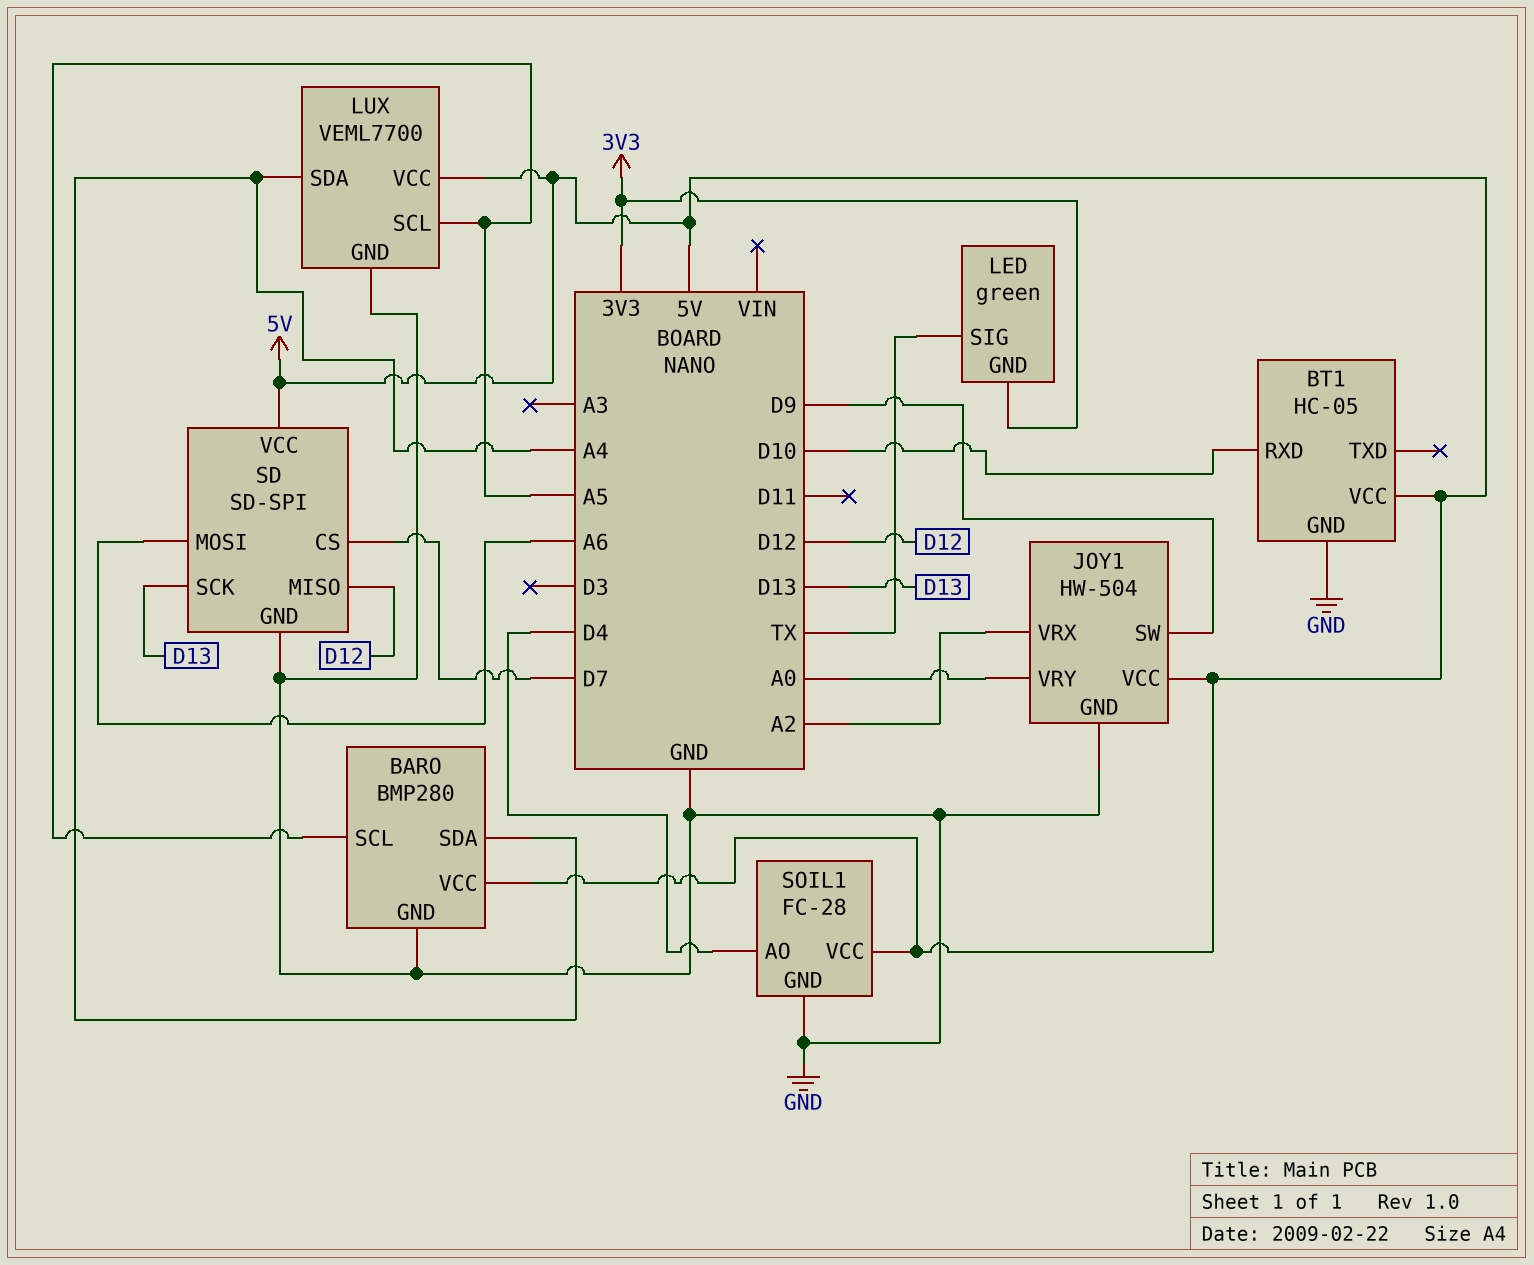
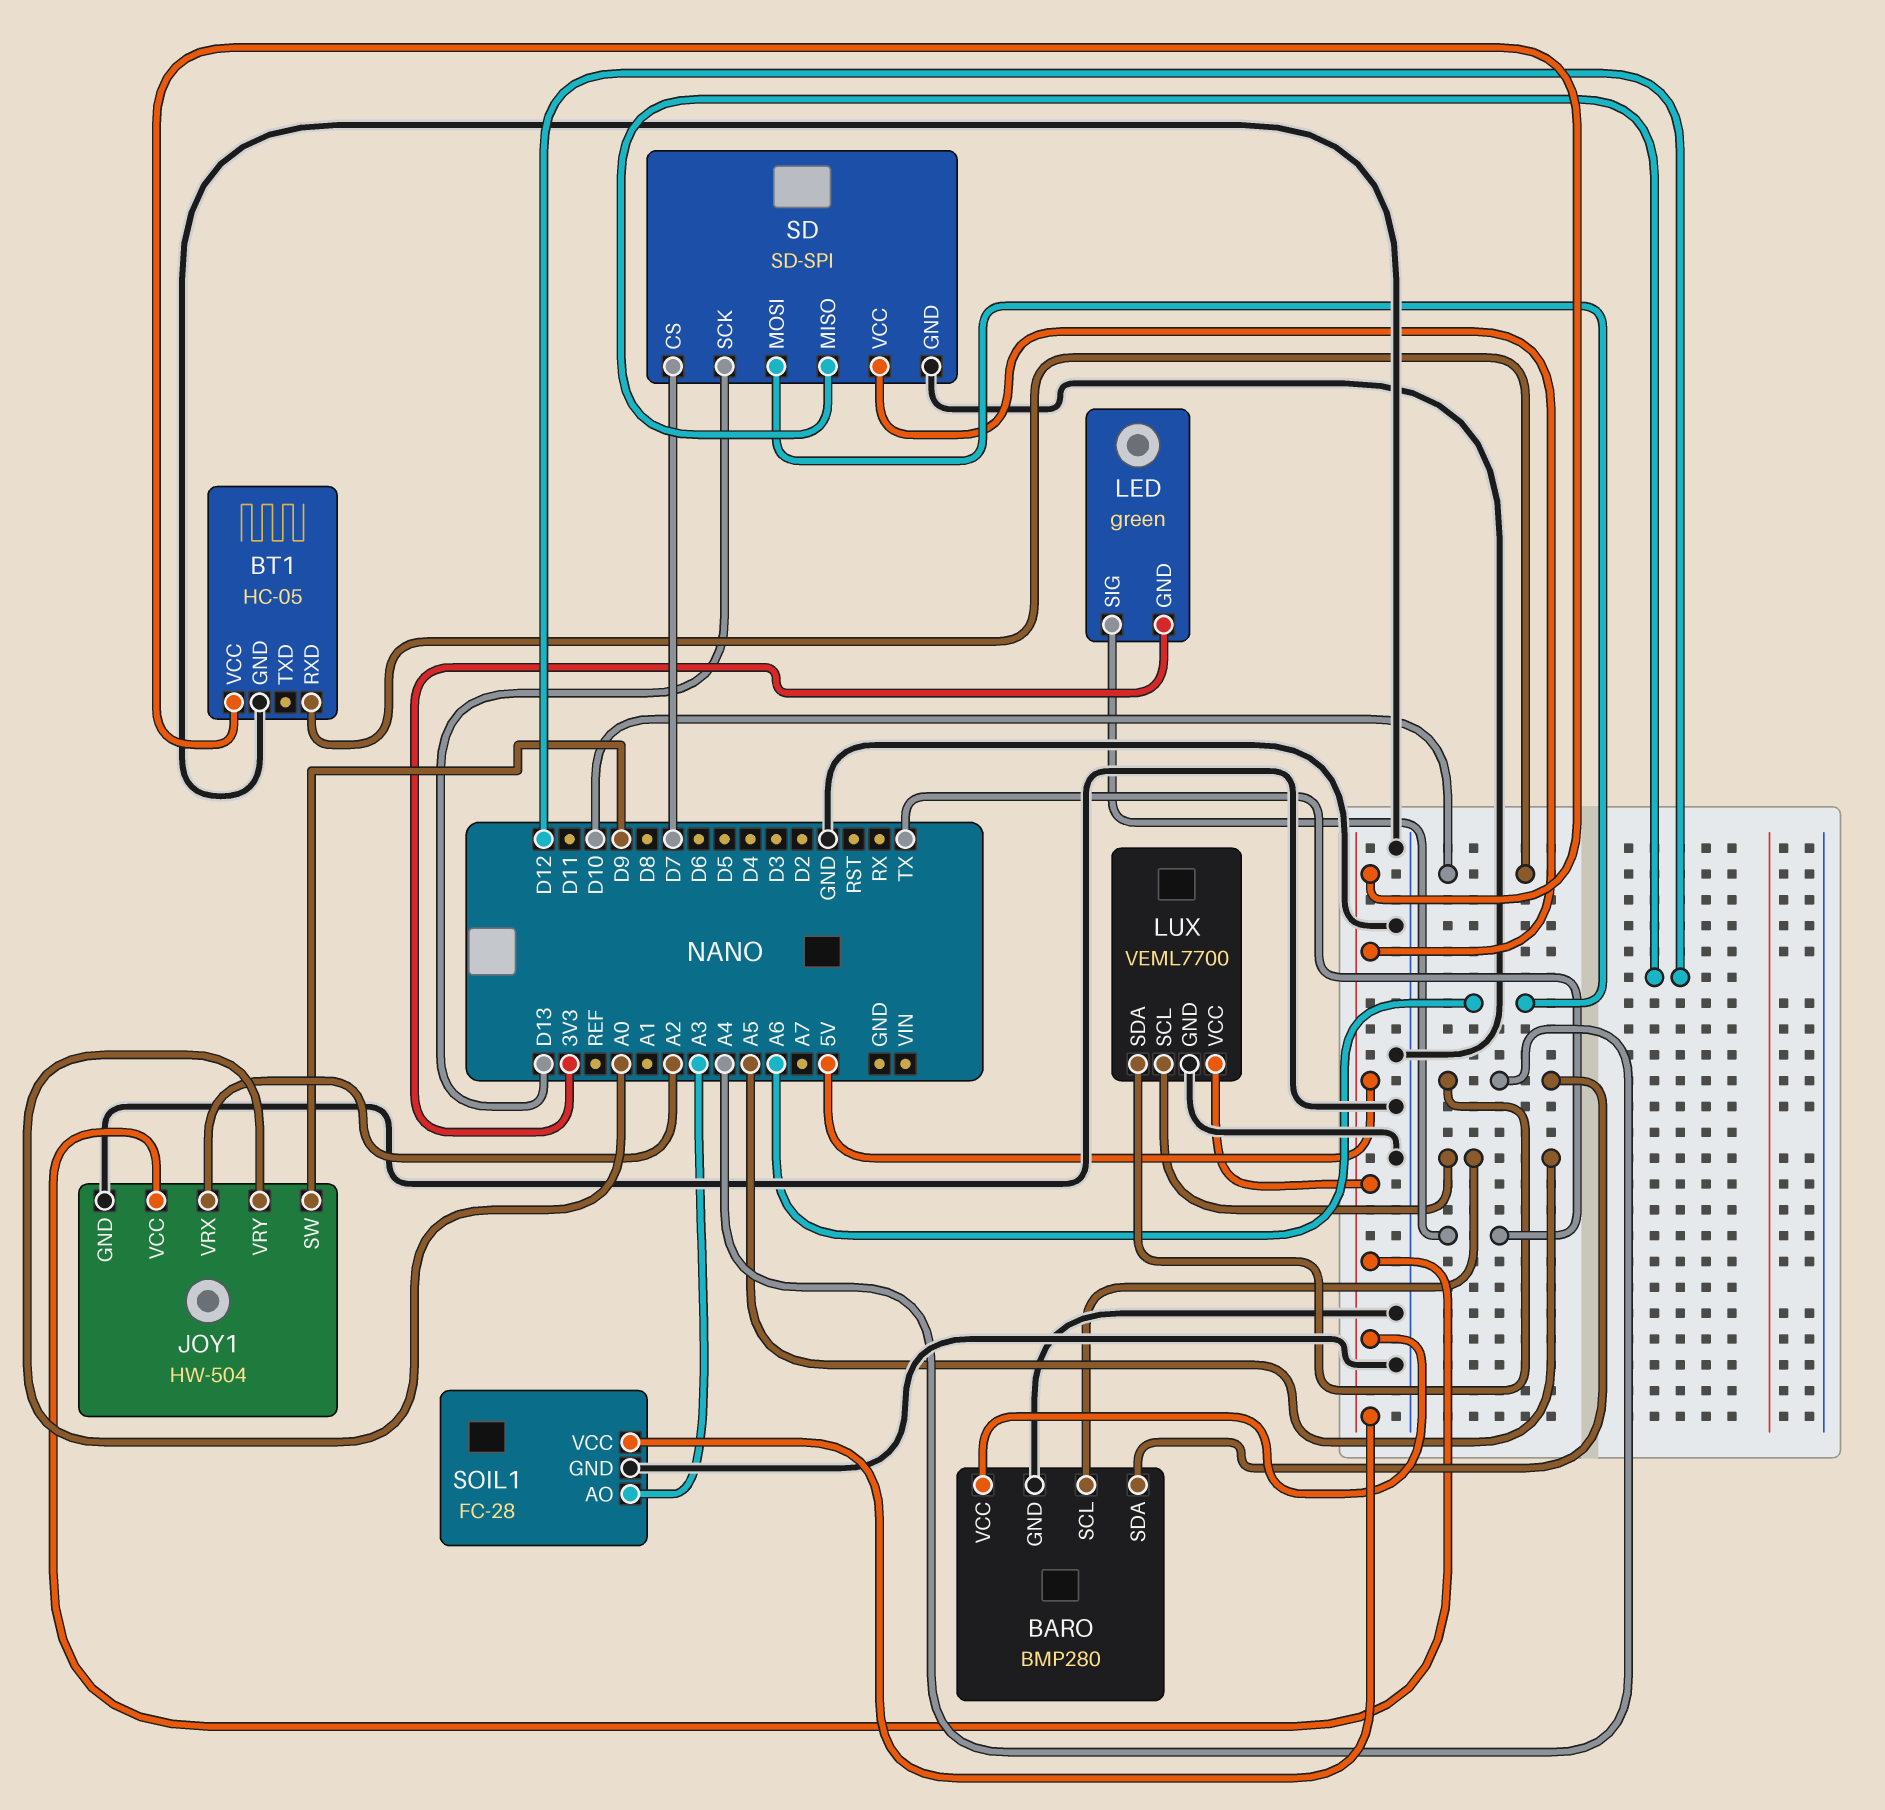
SOIL1 pin AO: D4 -> A3

